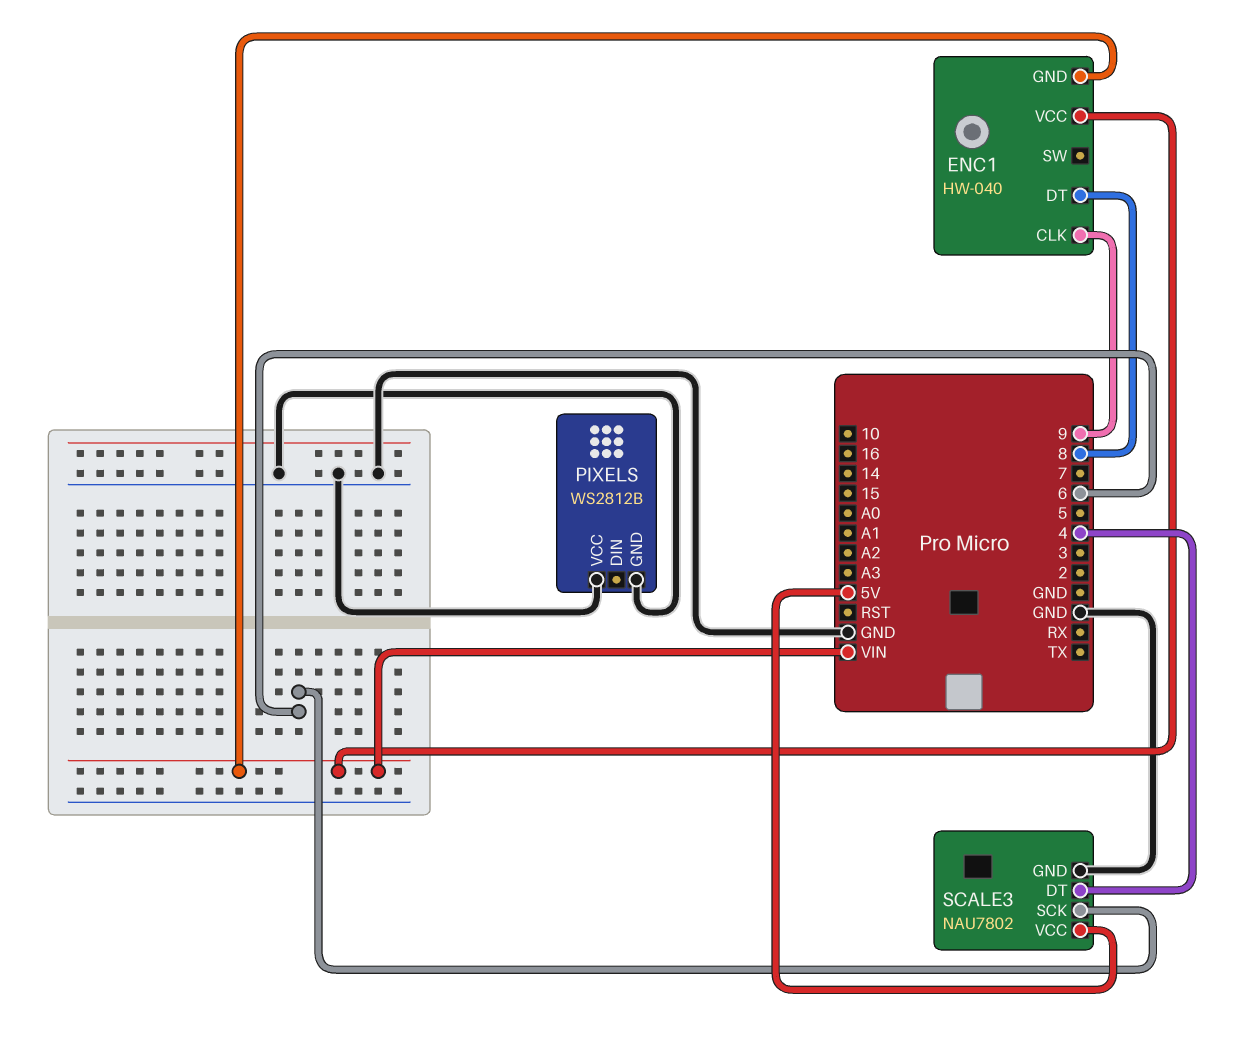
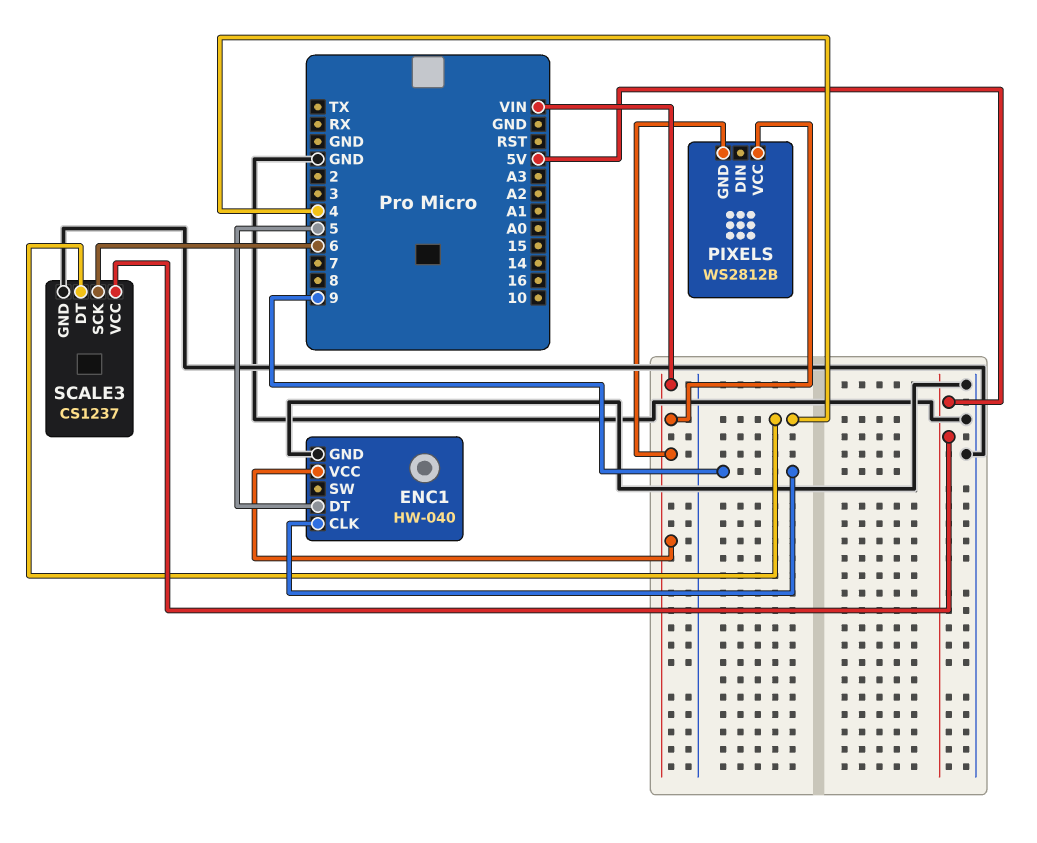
ENC1 pin DT: 8 -> 5
ENC1 pin GND: VIN -> GND
PIXELS pin GND: GND -> VIN
PIXELS pin VCC: GND -> VIN
SCALE3: NAU7802 -> CS1237

